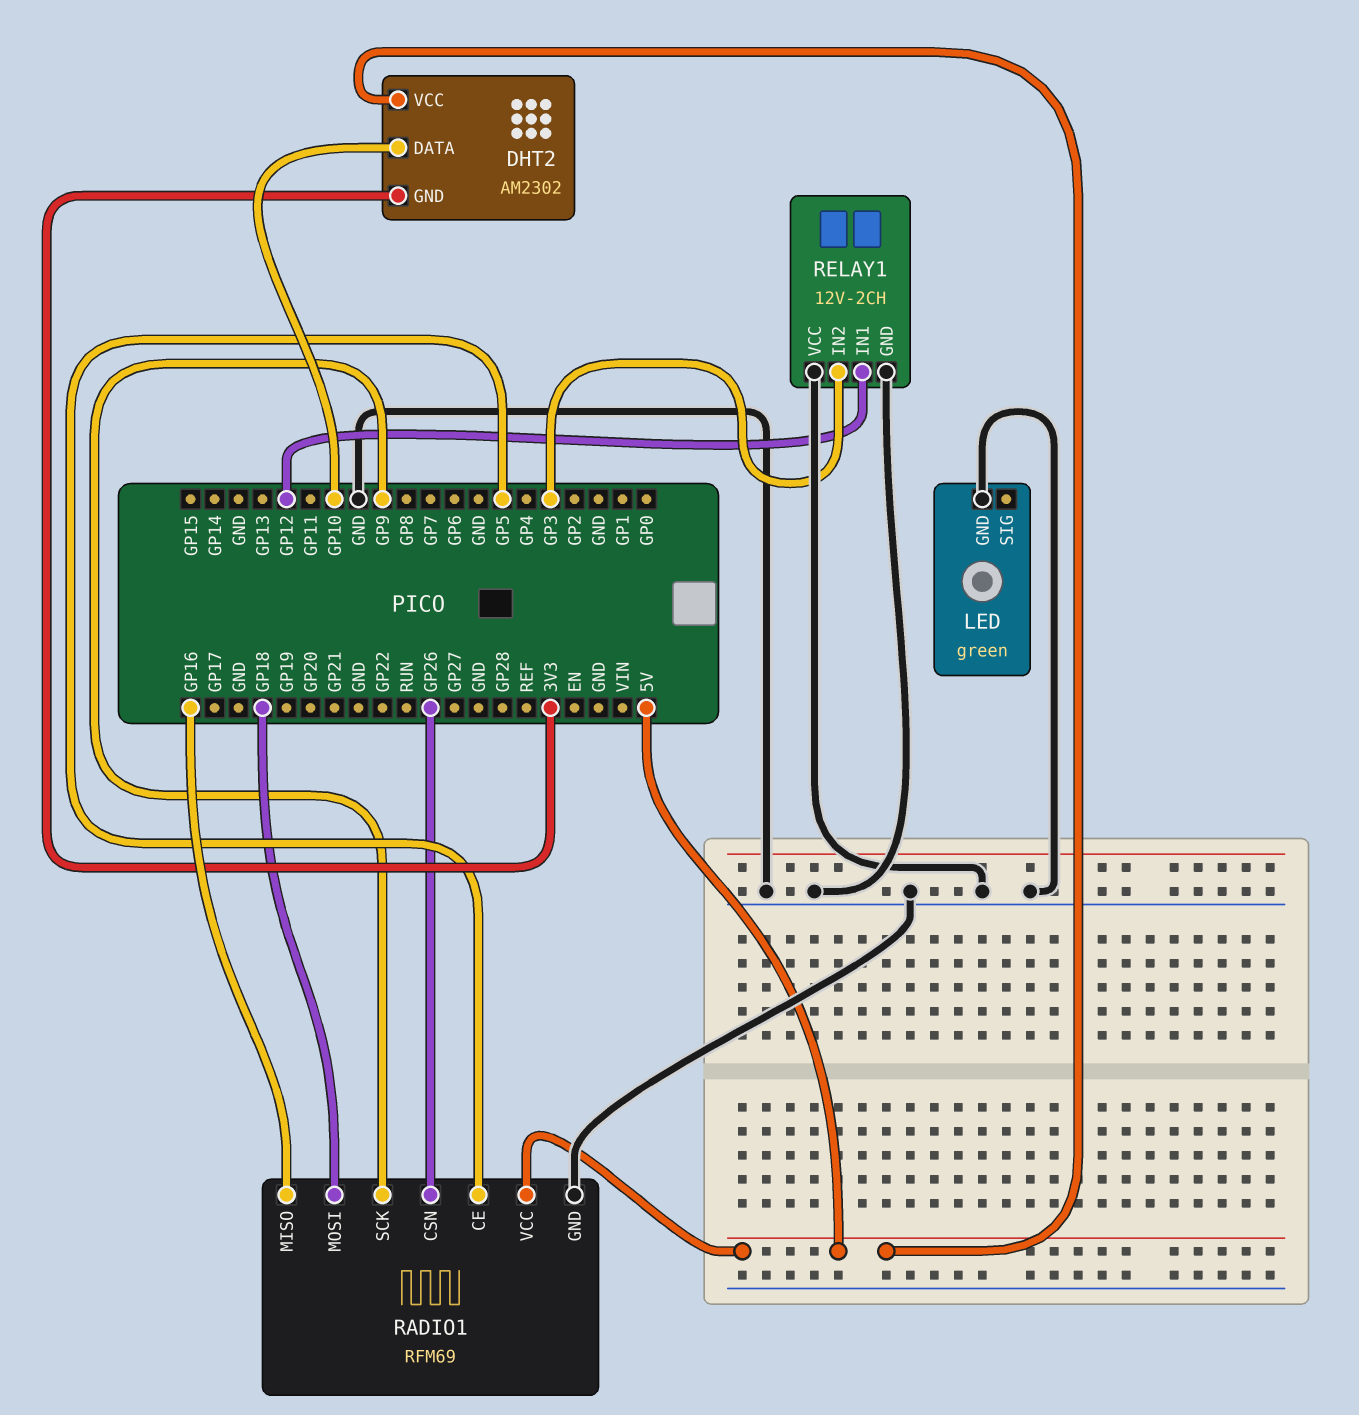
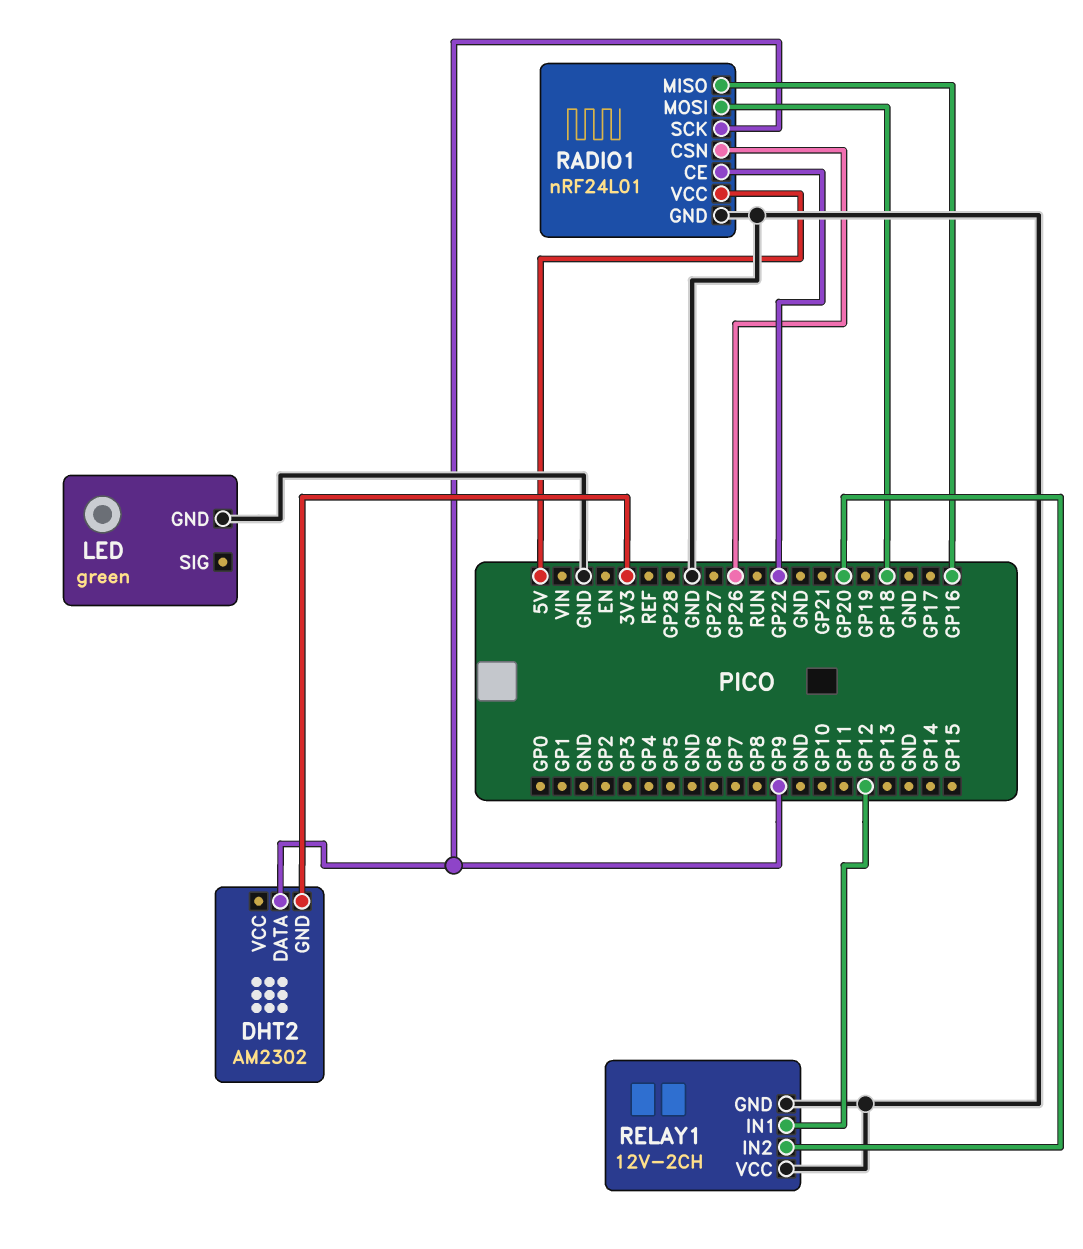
DHT2 pin DATA: GP10 -> GP9
DHT2 pin VCC: 5V -> none
RADIO1: RFM69 -> nRF24L01
RADIO1 pin CE: GP5 -> GP22
RELAY1 pin IN2: GP3 -> GP20

